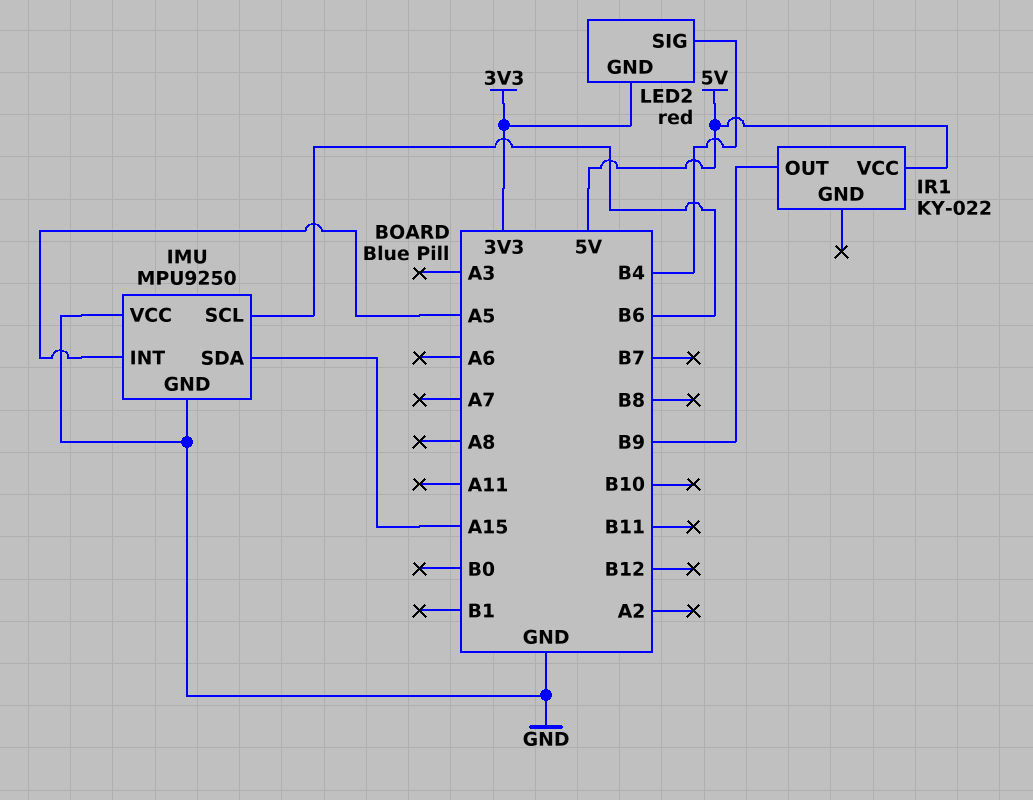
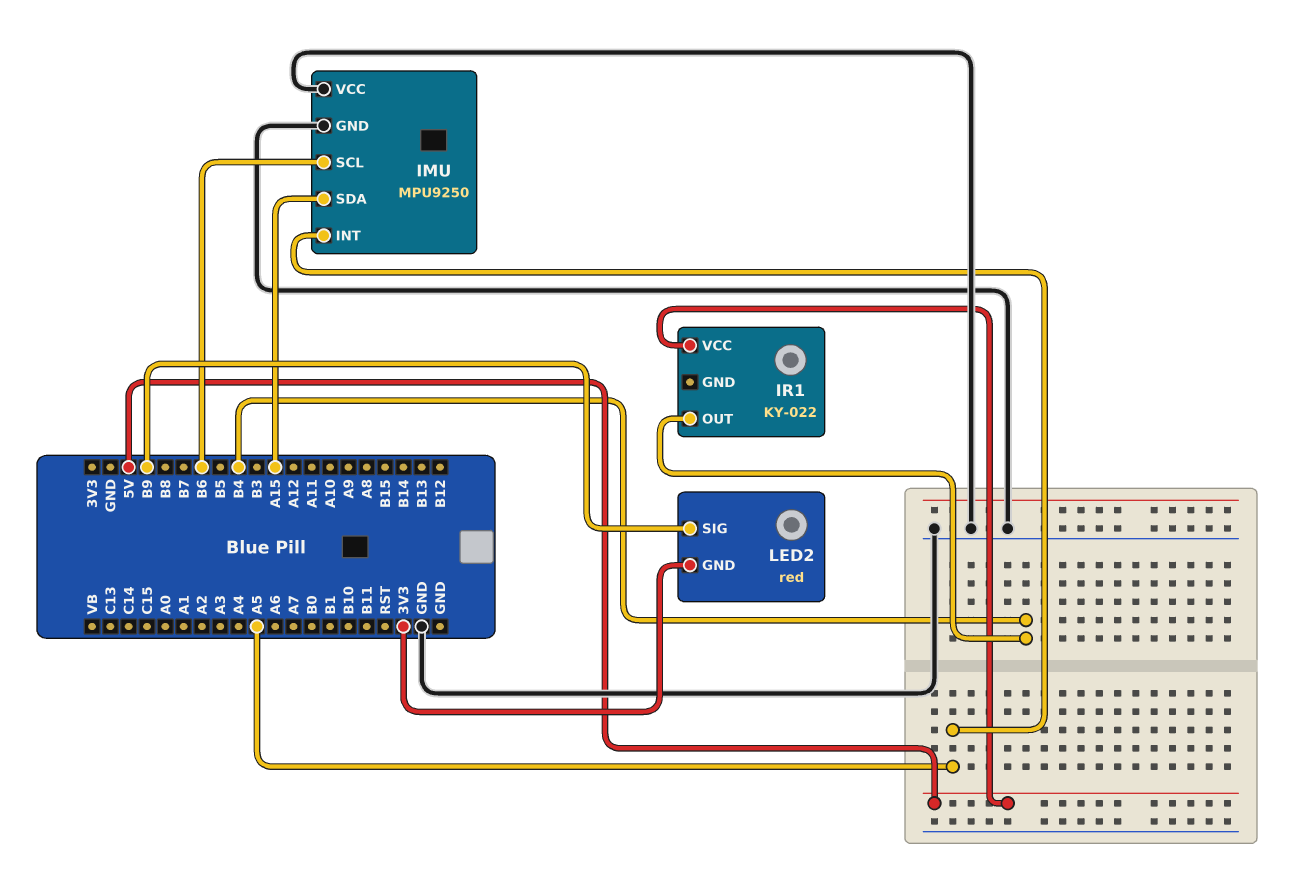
IR1 pin OUT: B9 -> B4
LED2 pin SIG: B4 -> B9

